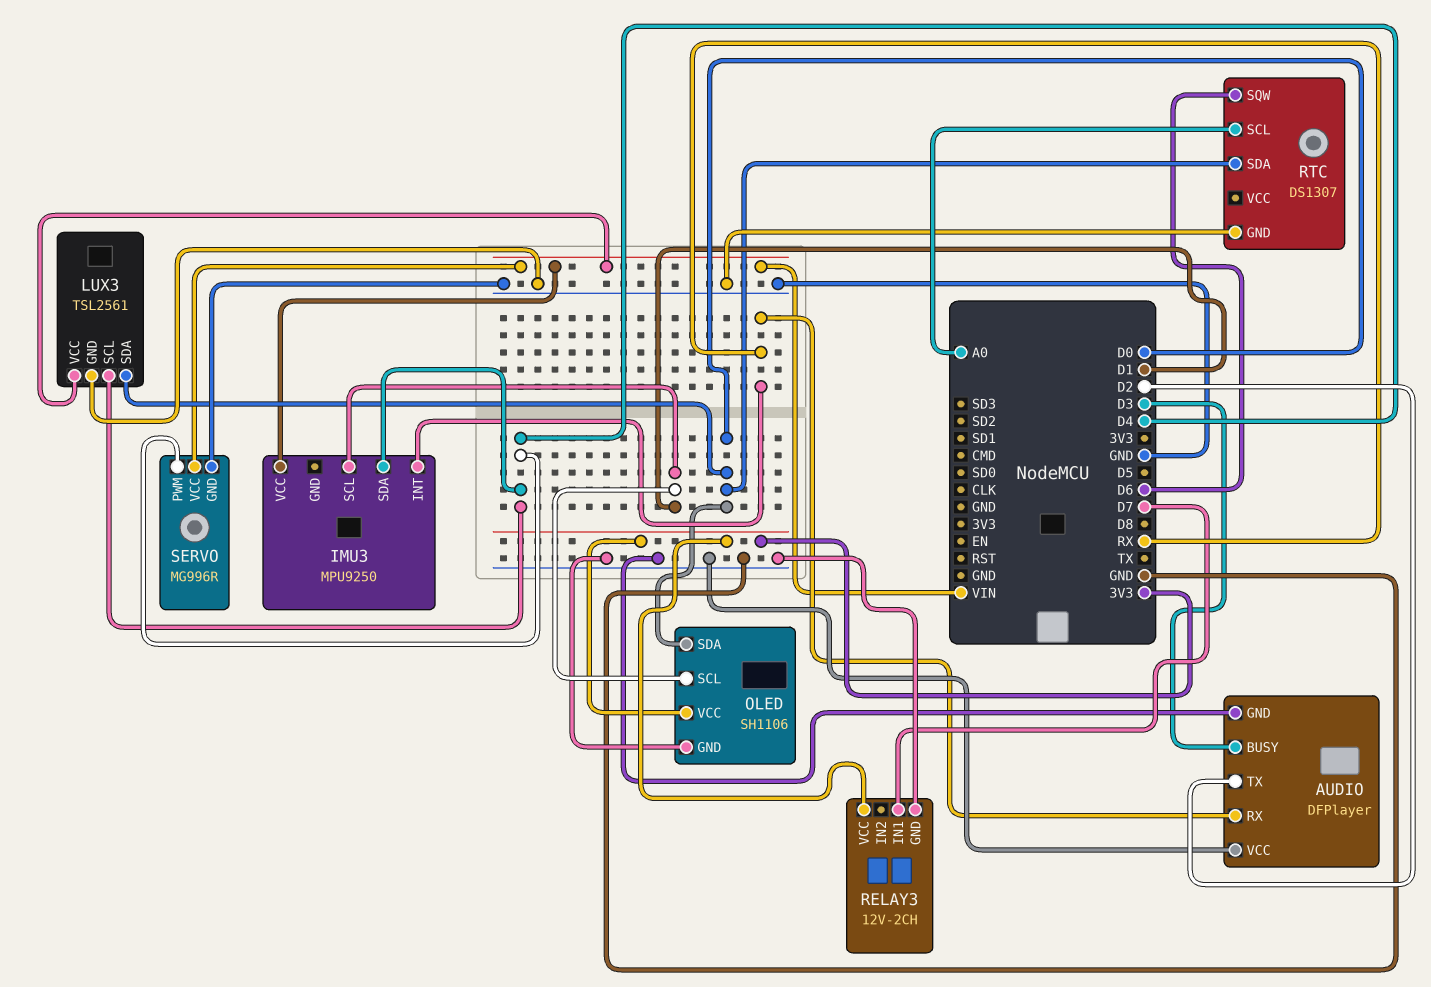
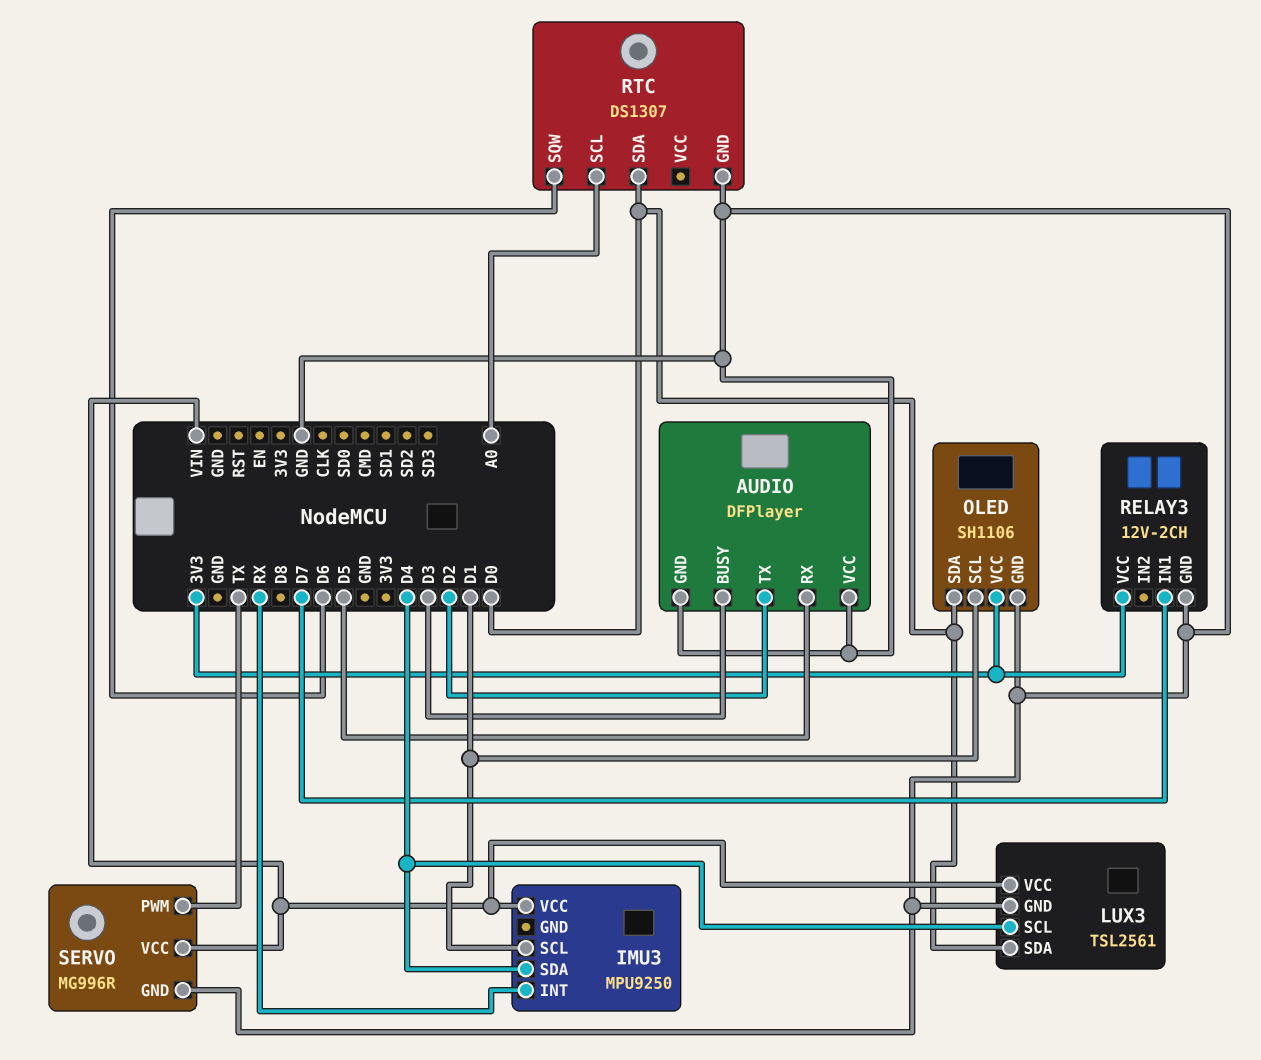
AUDIO pin RX: RX -> D5
SERVO pin PWM: D4 -> TX

